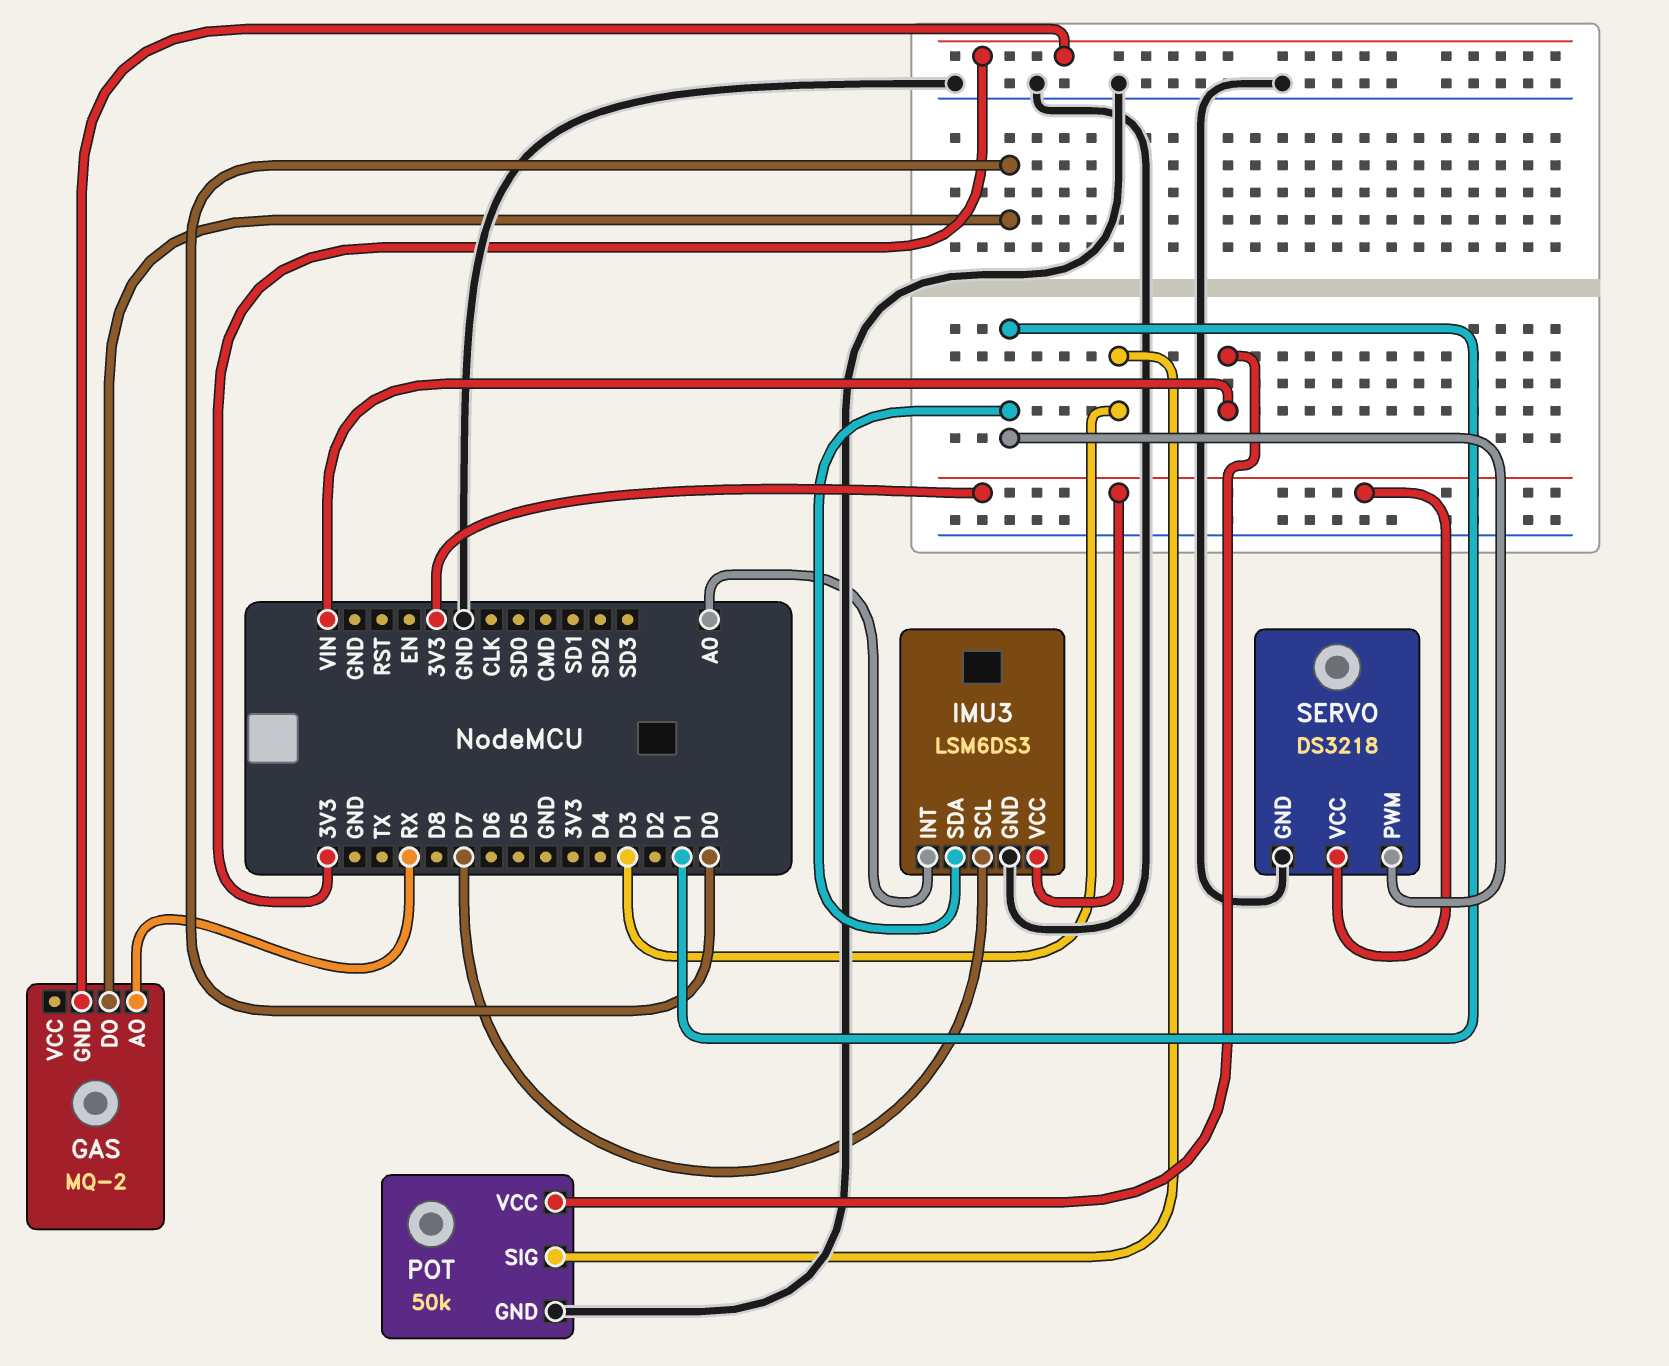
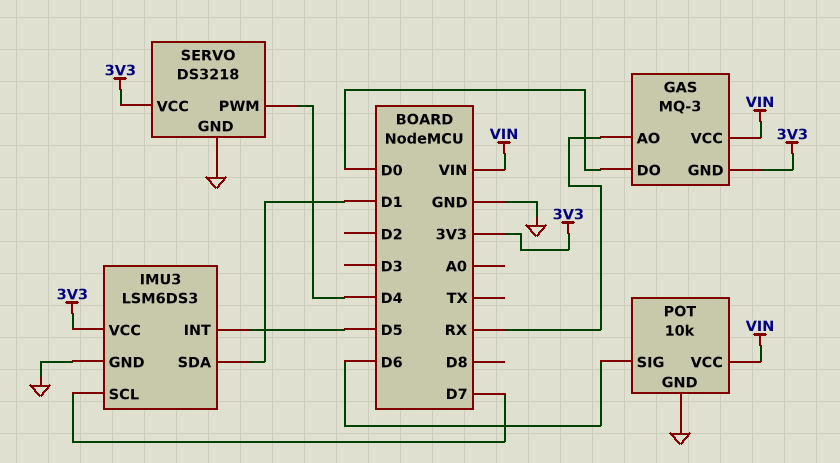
GAS: MQ-2 -> MQ-3
GAS pin VCC: none -> VIN
IMU3 pin INT: A0 -> D5
POT: 50k -> 10k
POT pin SIG: D3 -> D6
SERVO pin PWM: D1 -> D4

